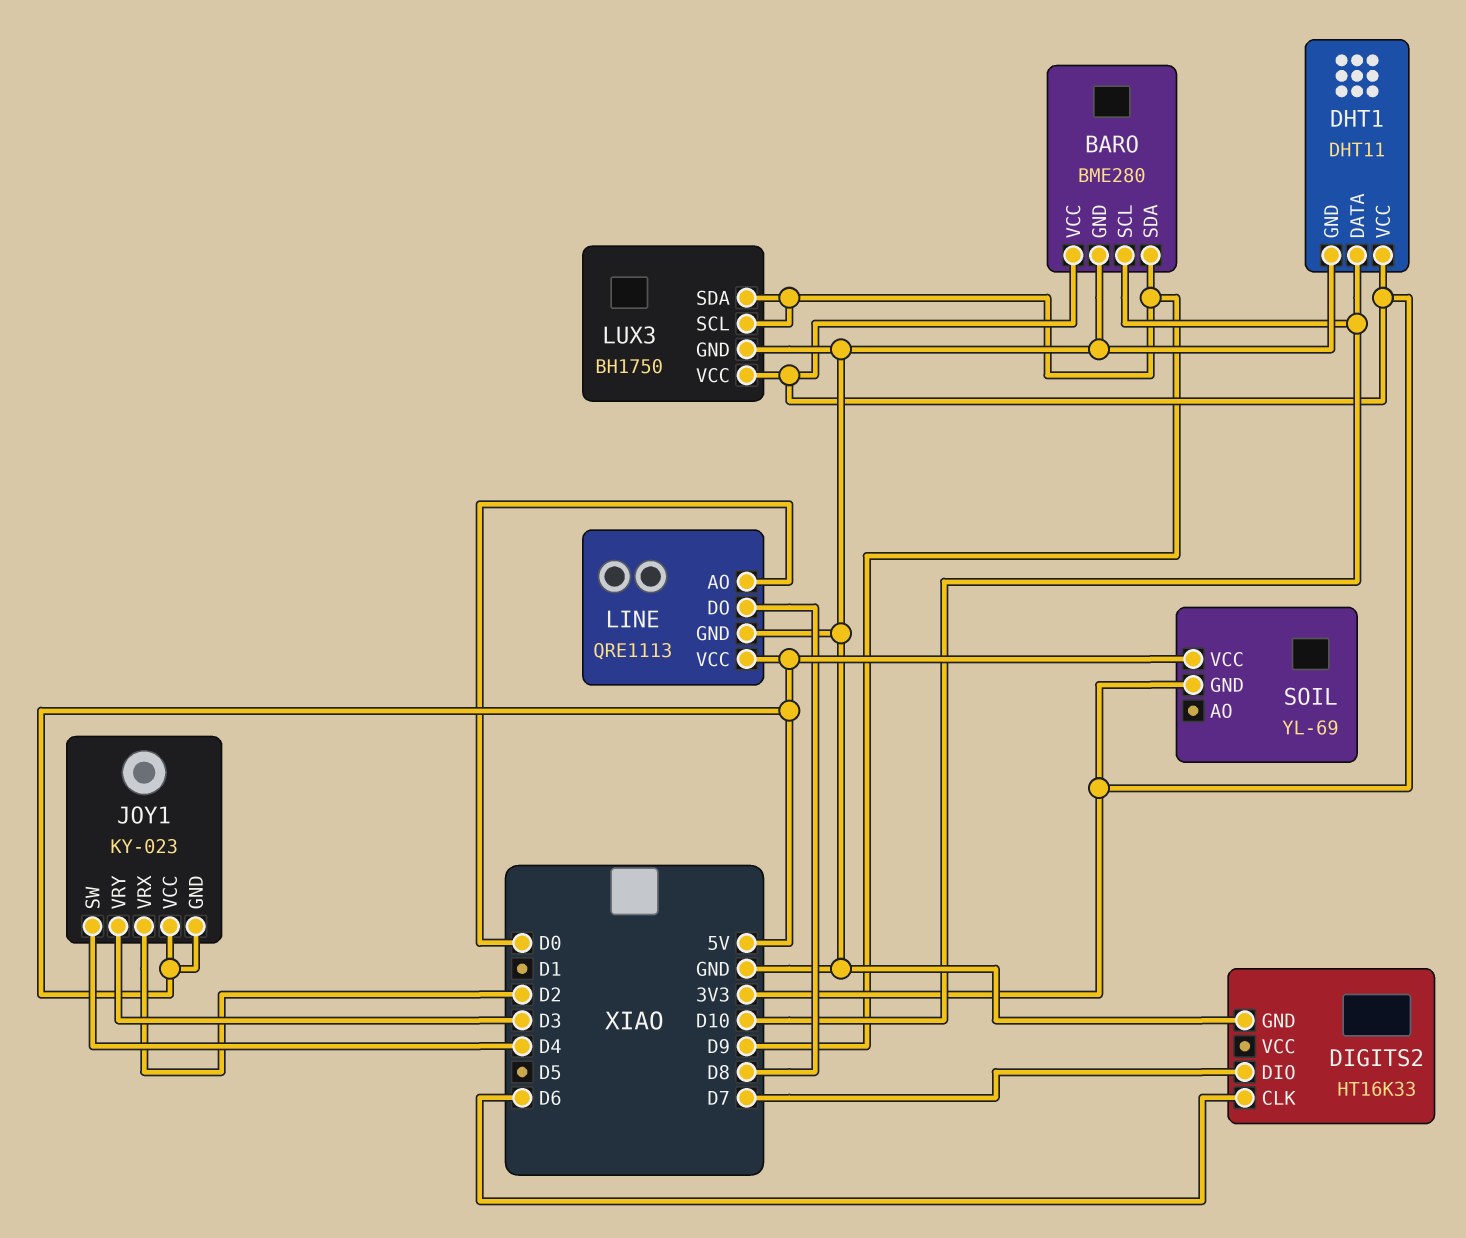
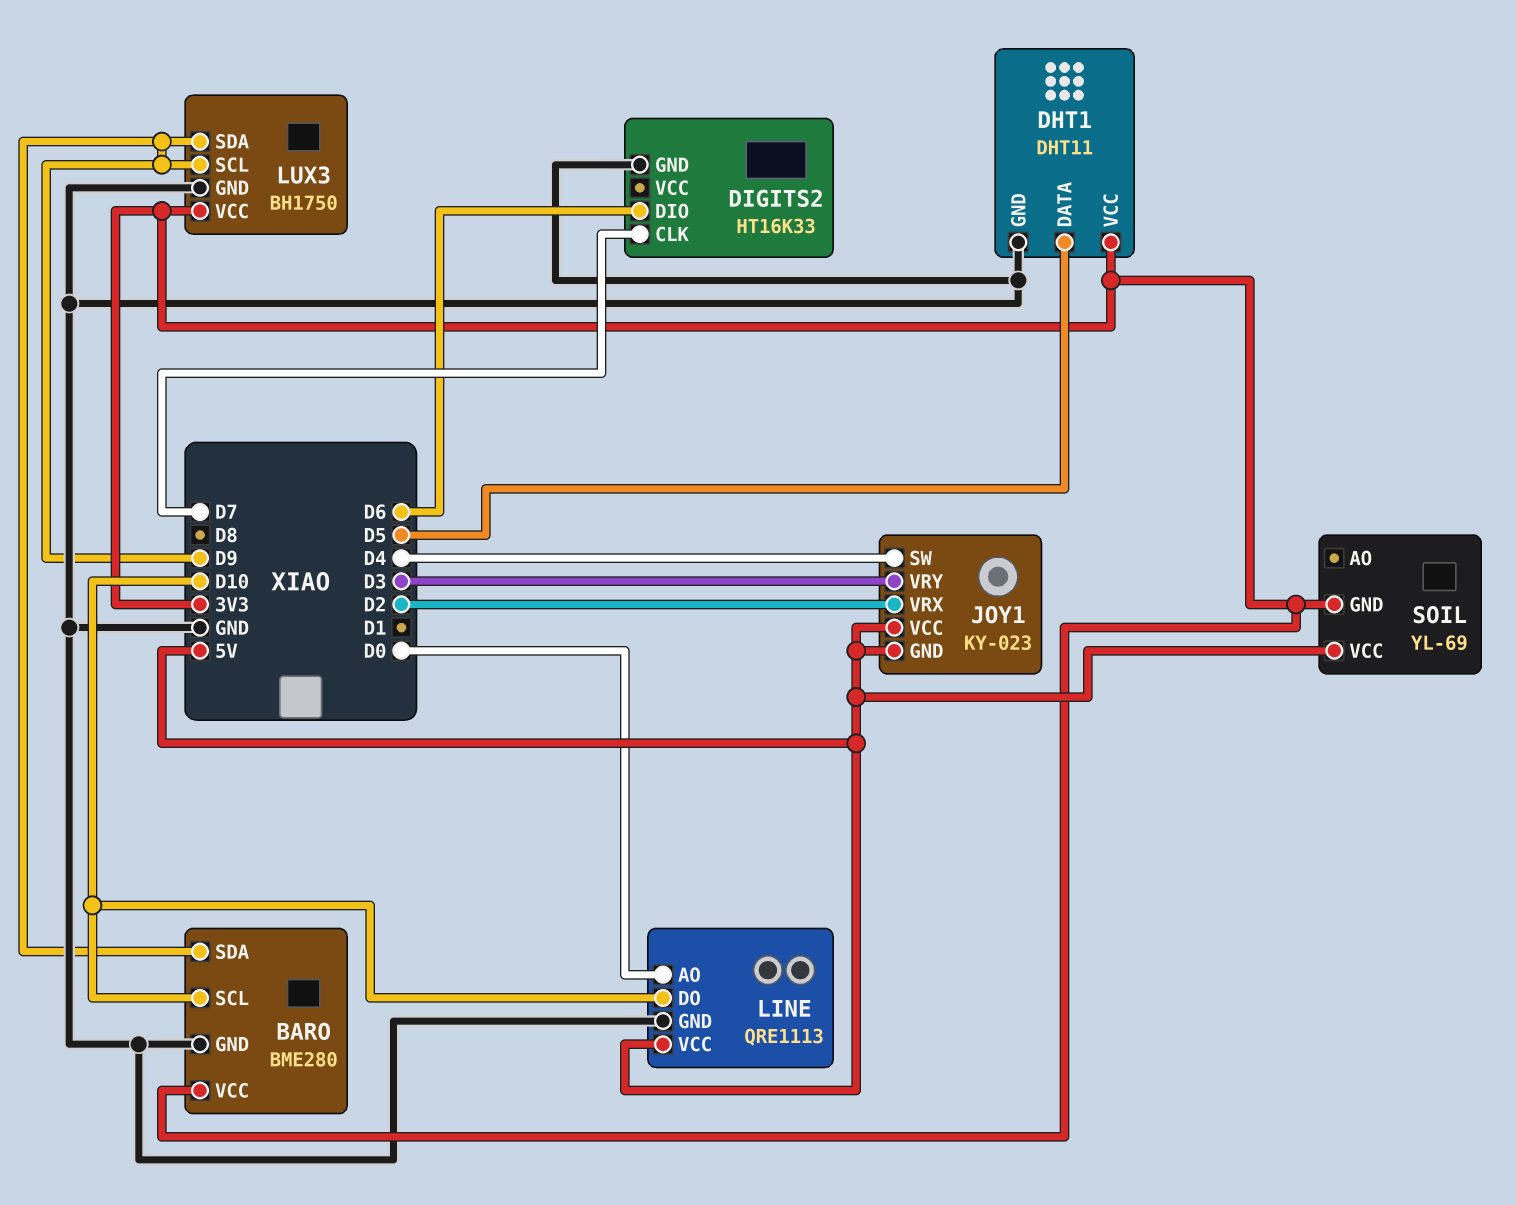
DHT1 pin DATA: D10 -> D5
DIGITS2 pin CLK: D6 -> D7
DIGITS2 pin DIO: D7 -> D6
LINE pin DO: D8 -> D10

